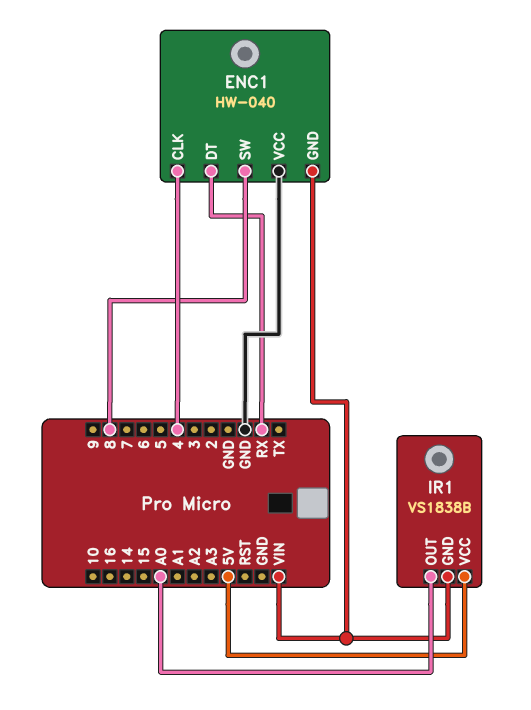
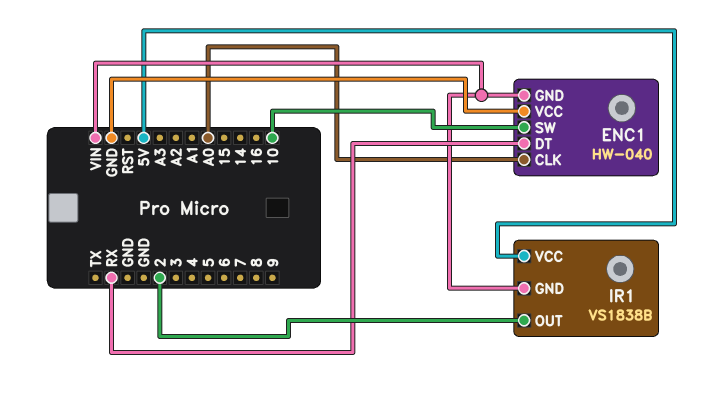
ENC1 pin CLK: 4 -> A0
ENC1 pin SW: 8 -> 10
IR1 pin OUT: A0 -> 2

